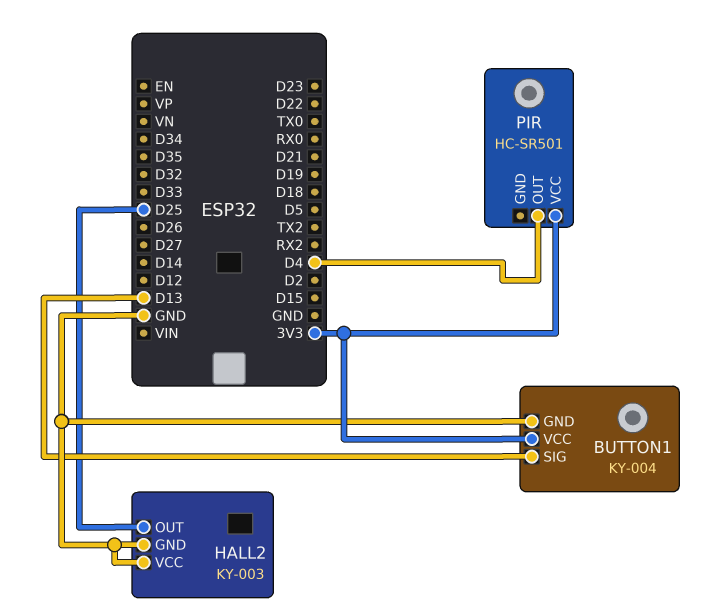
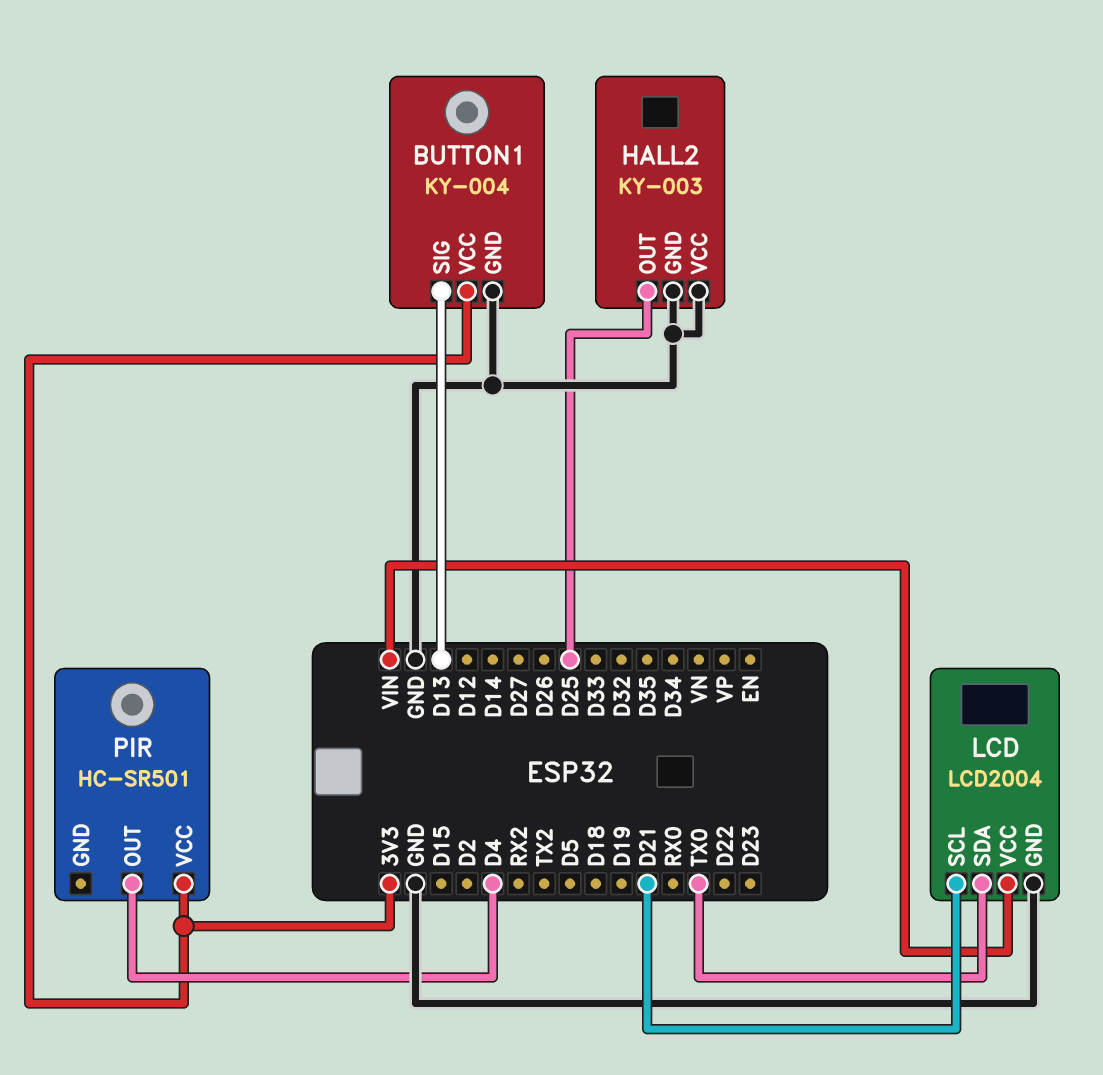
LCD: none -> LCD2004
LCD pin GND: none -> GND
LCD pin SCL: none -> D21
LCD pin SDA: none -> TX0
LCD pin VCC: none -> VIN

